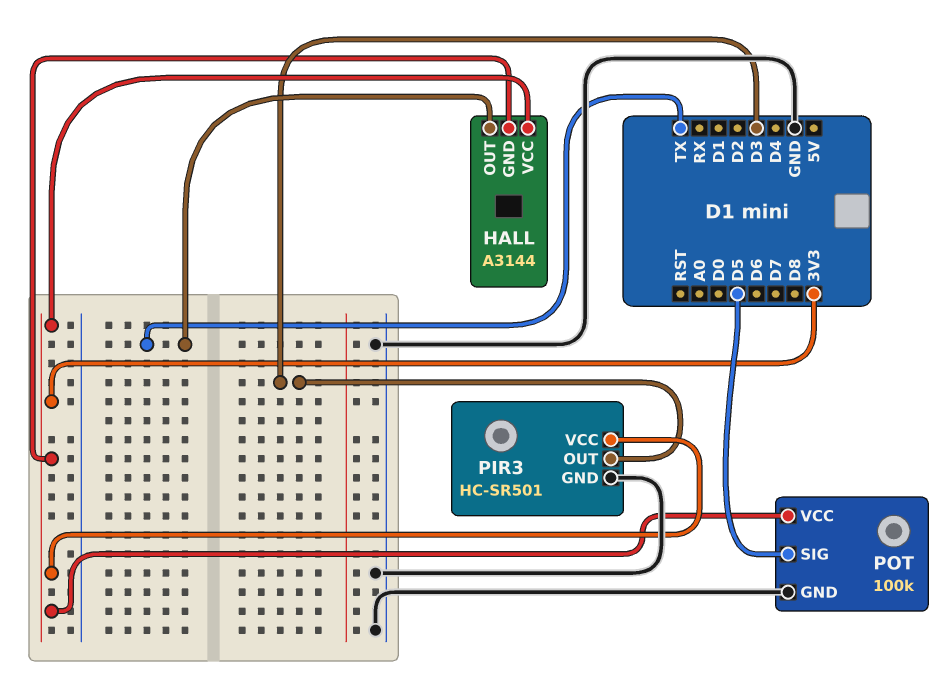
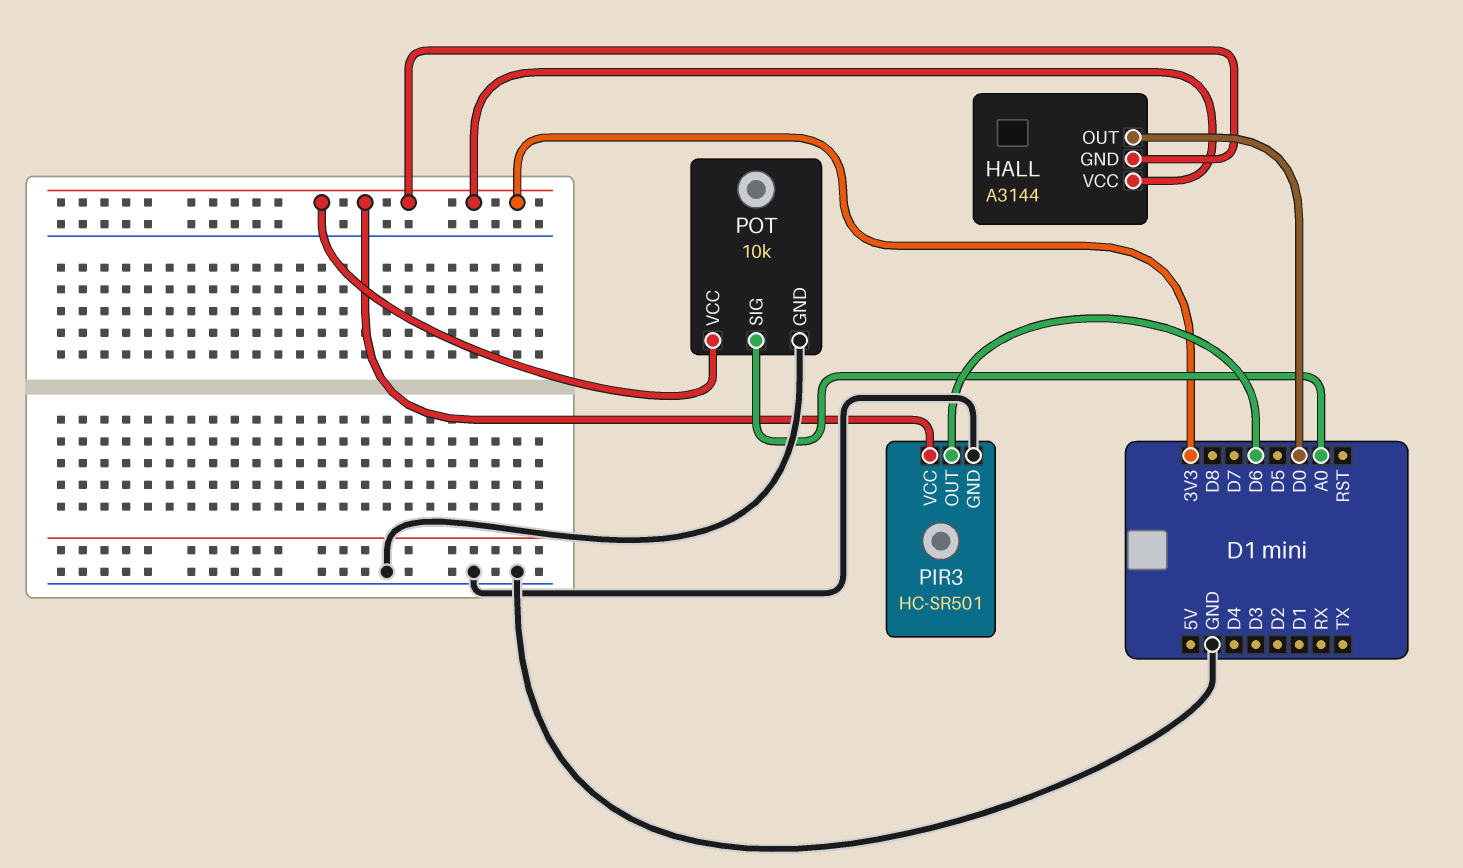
HALL pin OUT: TX -> D0
PIR3 pin OUT: D3 -> D6
POT: 100k -> 10k
POT pin SIG: D5 -> A0

